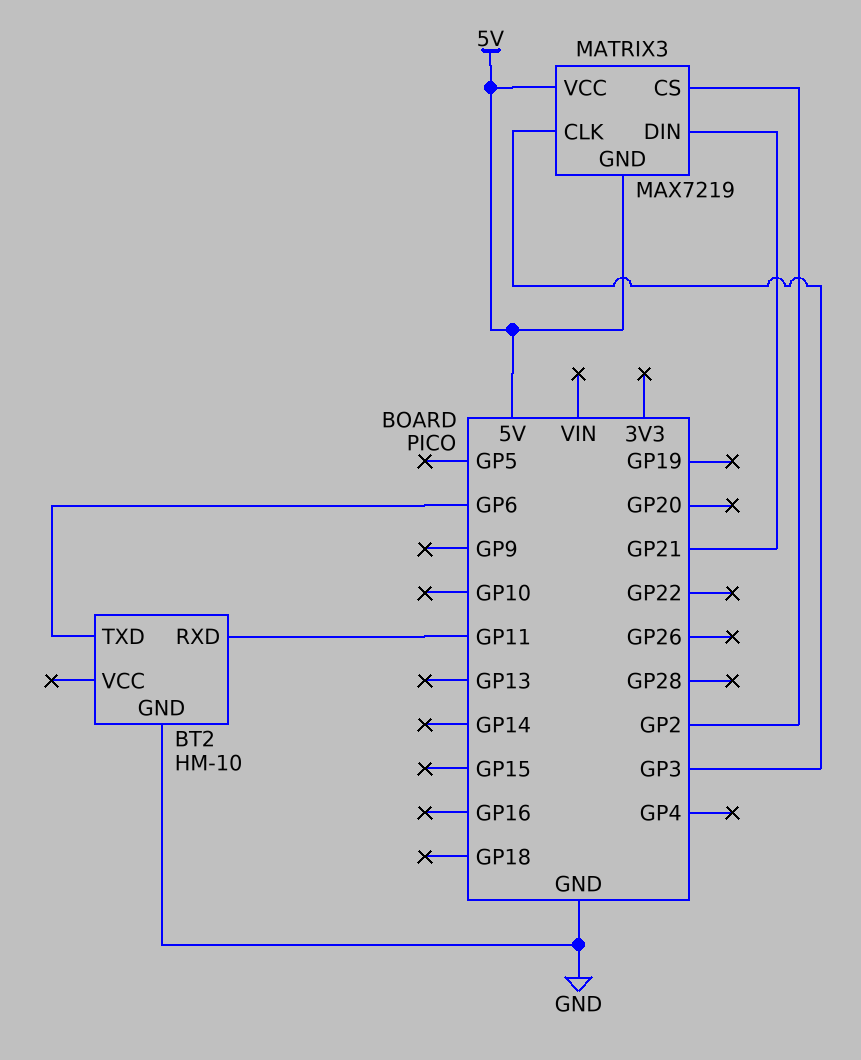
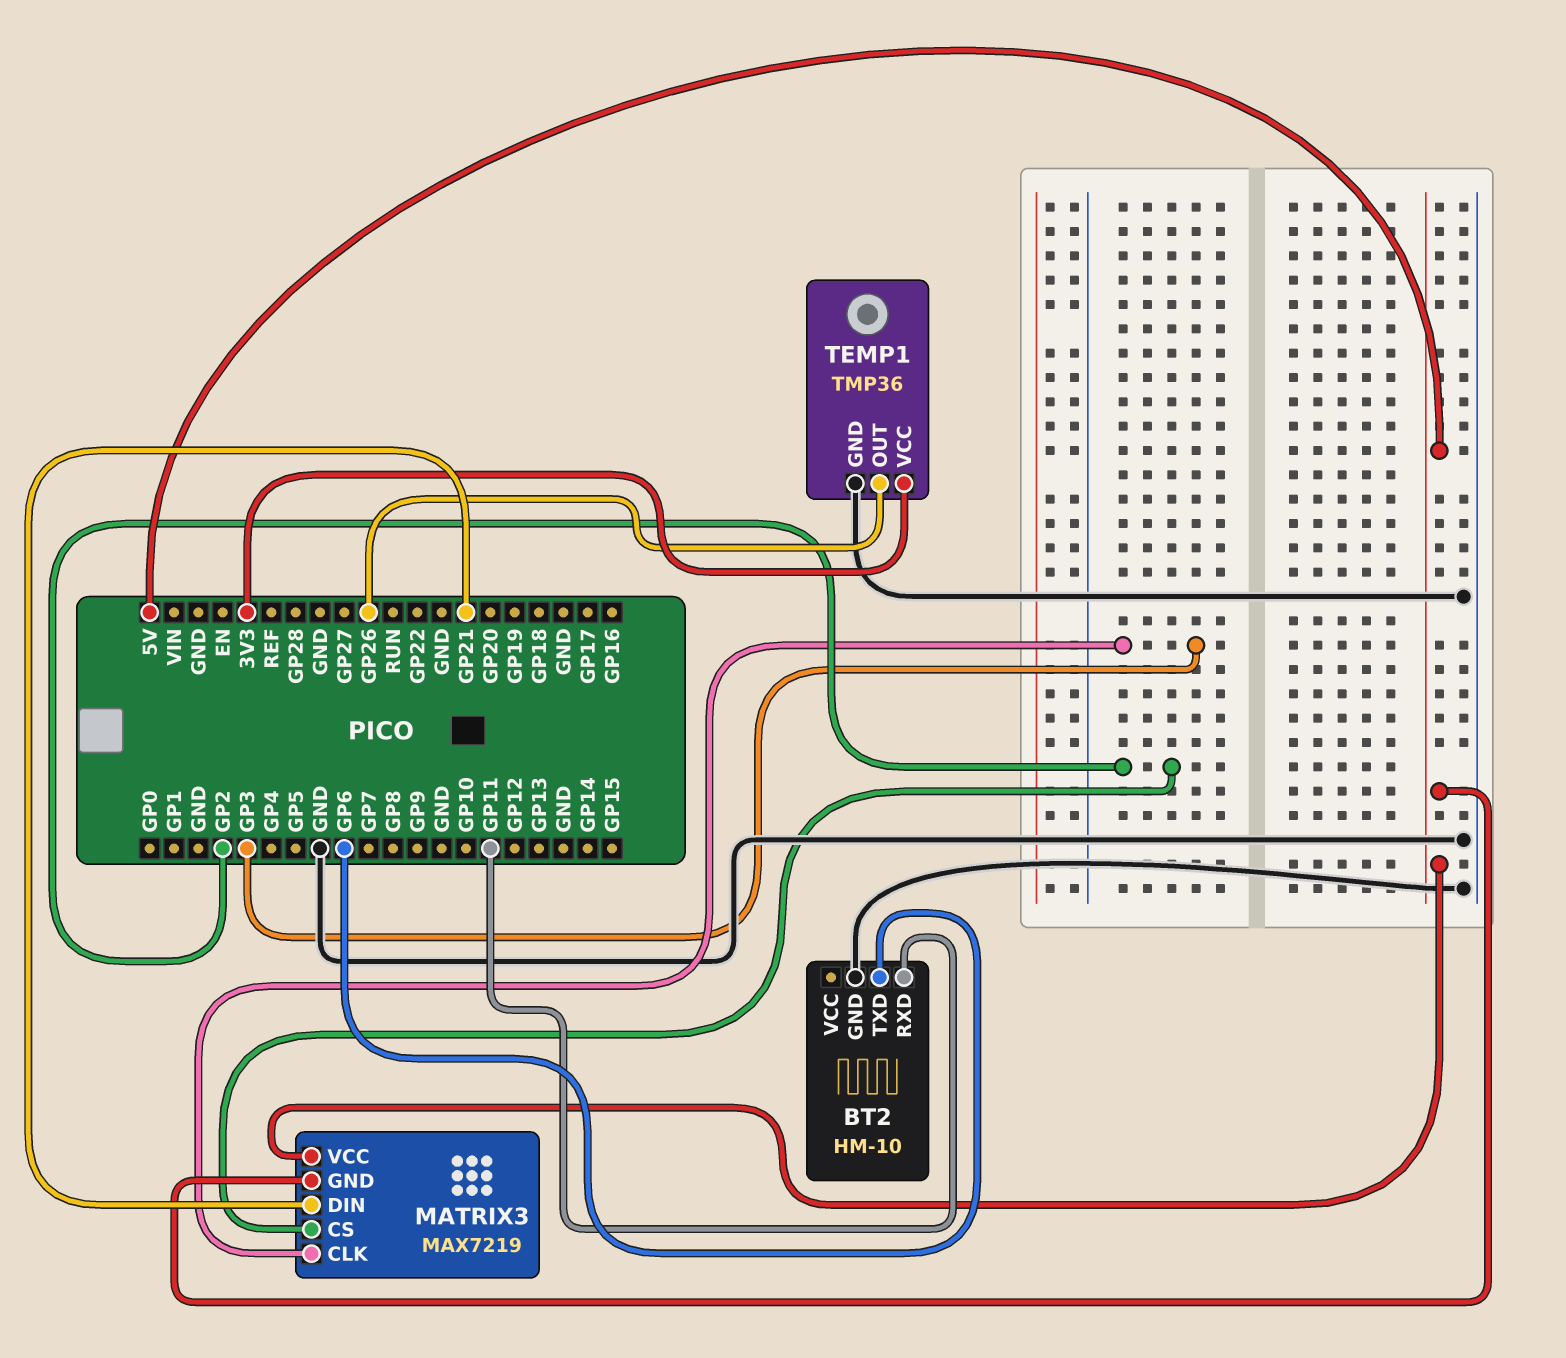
TEMP1: none -> TMP36
TEMP1 pin GND: none -> GND
TEMP1 pin OUT: none -> GP26
TEMP1 pin VCC: none -> 3V3

